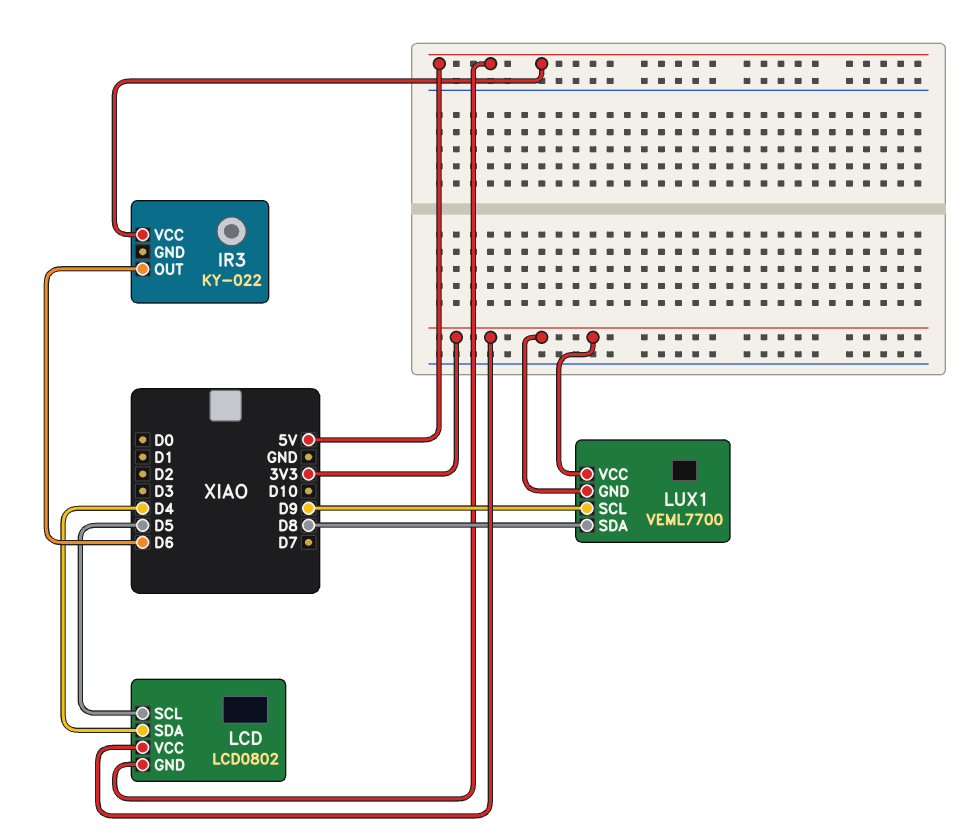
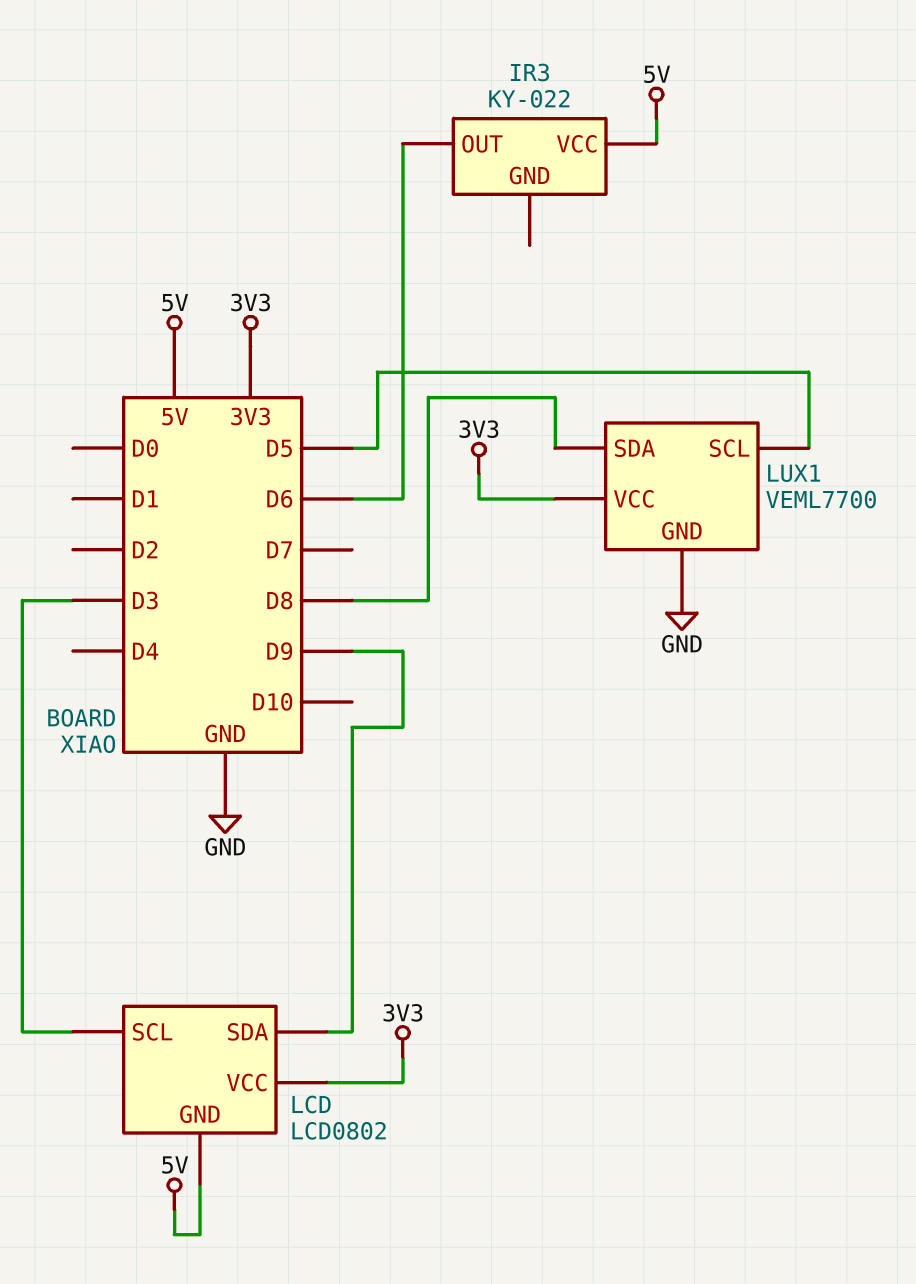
LCD pin SCL: D5 -> D3
LCD pin SDA: D4 -> D9
LUX1 pin GND: 3V3 -> GND
LUX1 pin SCL: D9 -> D5

